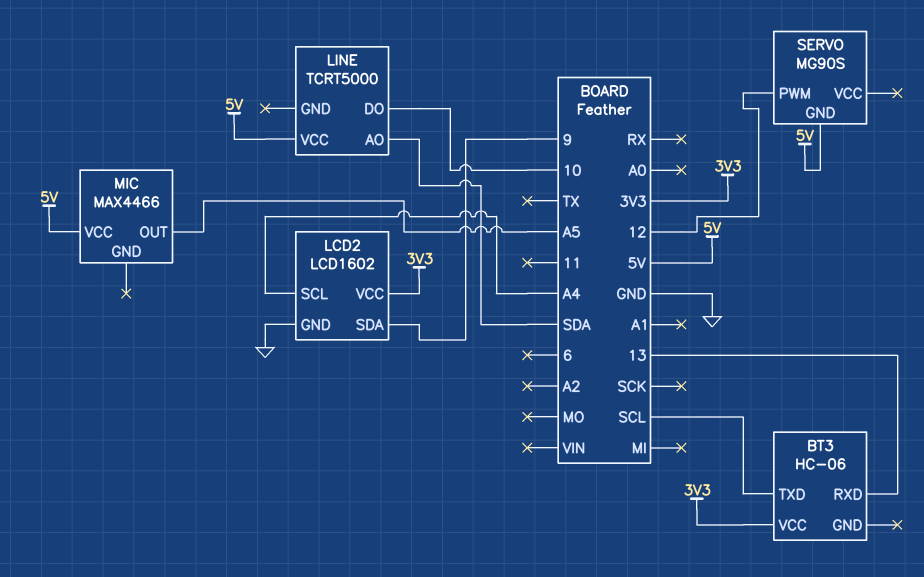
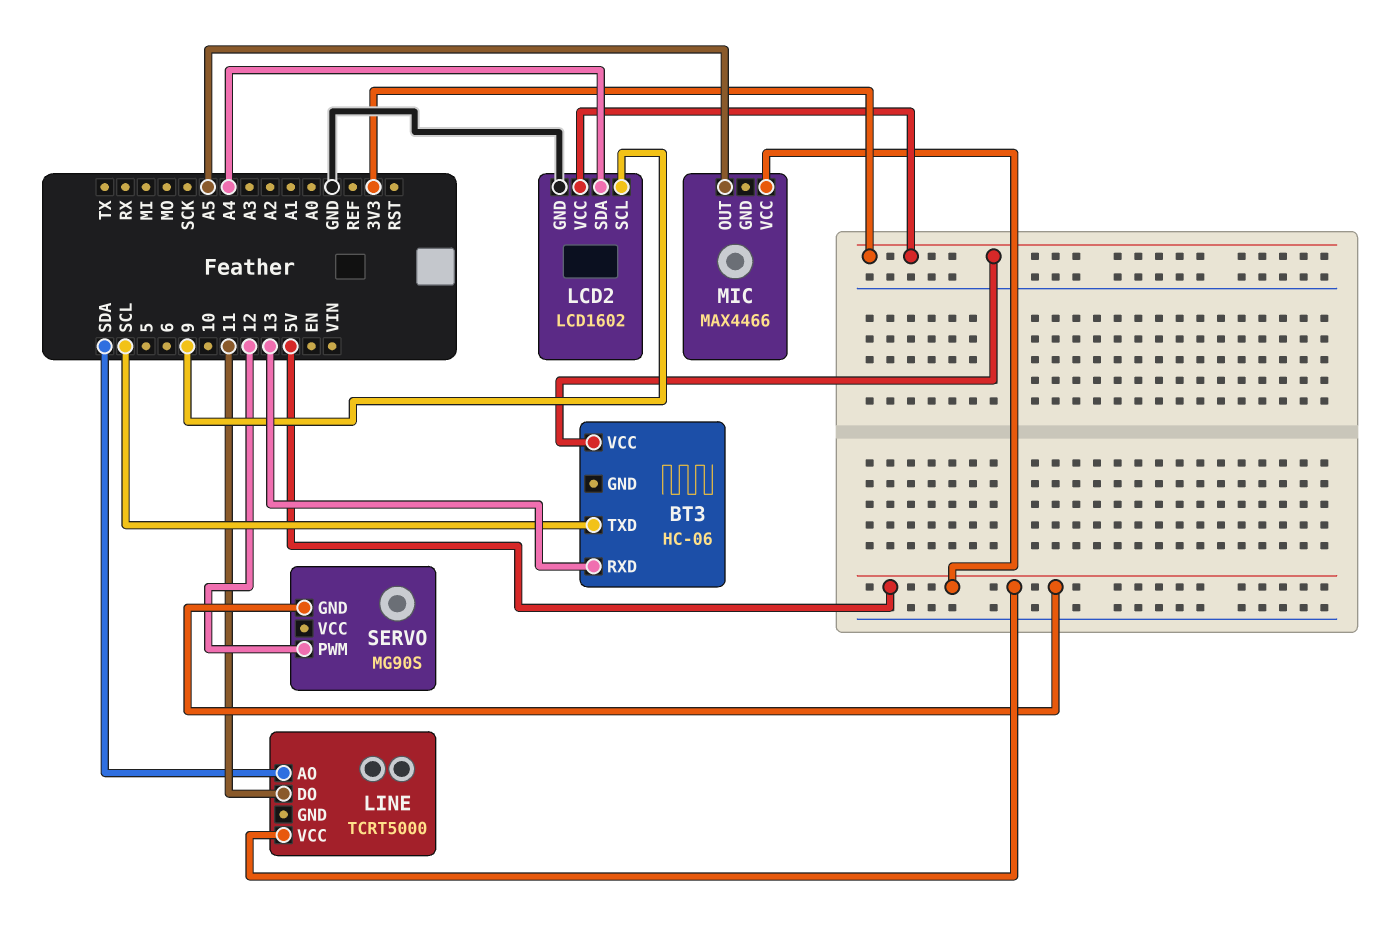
LCD2 pin SCL: A4 -> 9
LCD2 pin SDA: 9 -> A4
LINE pin DO: 10 -> 11

